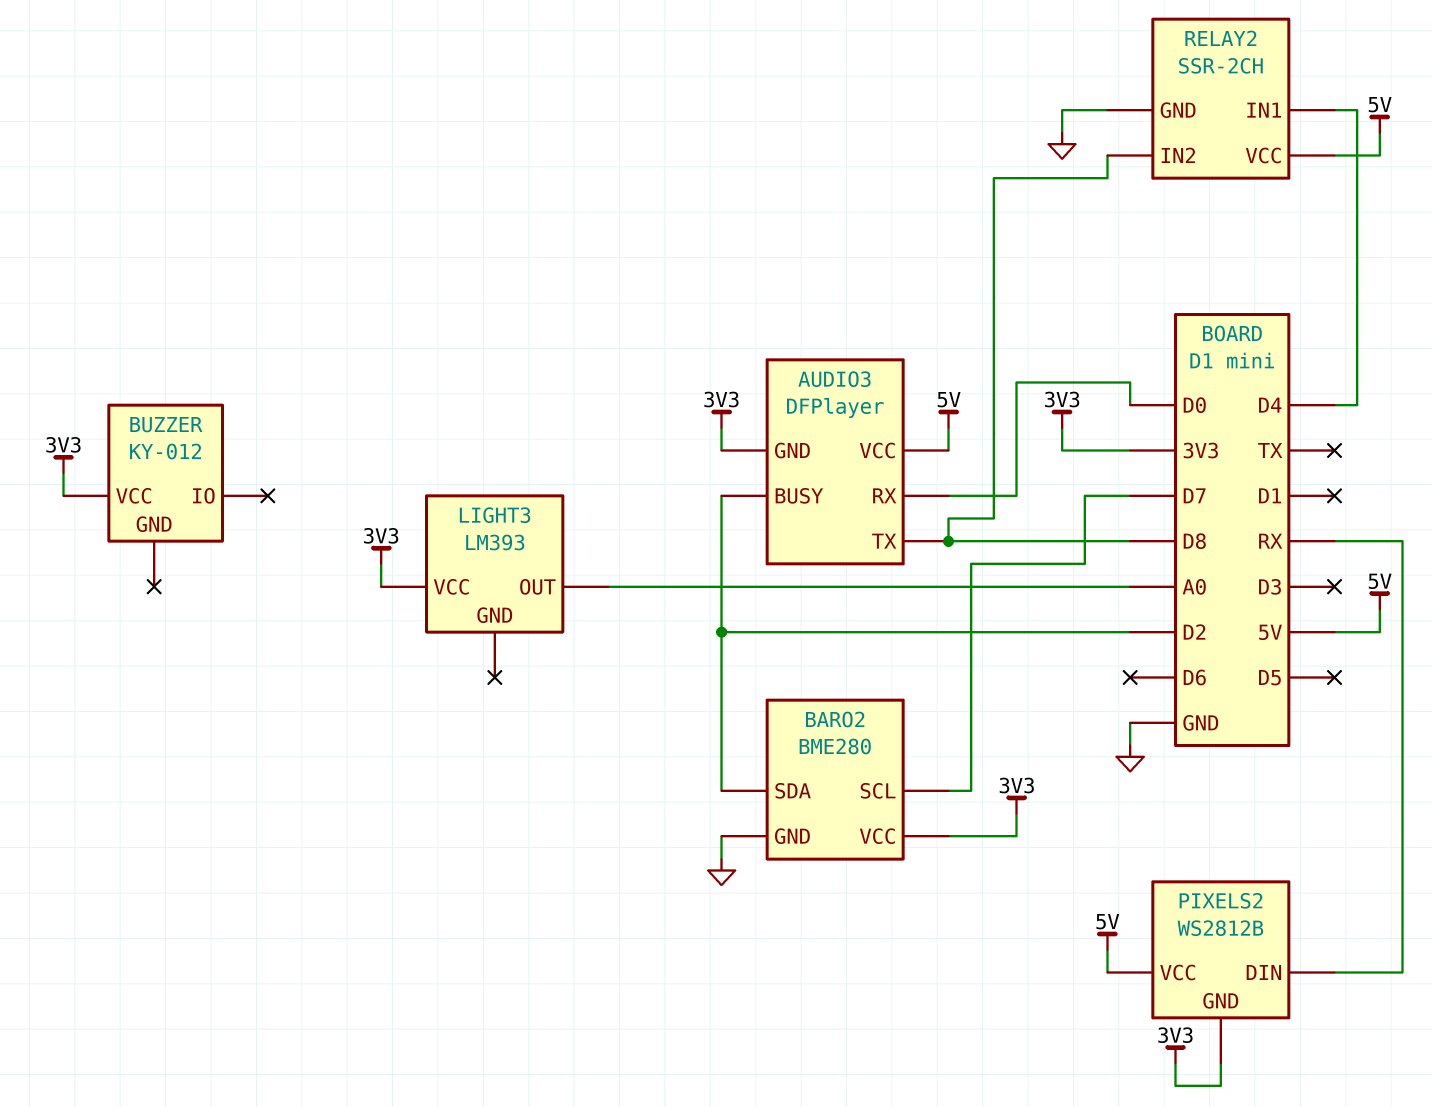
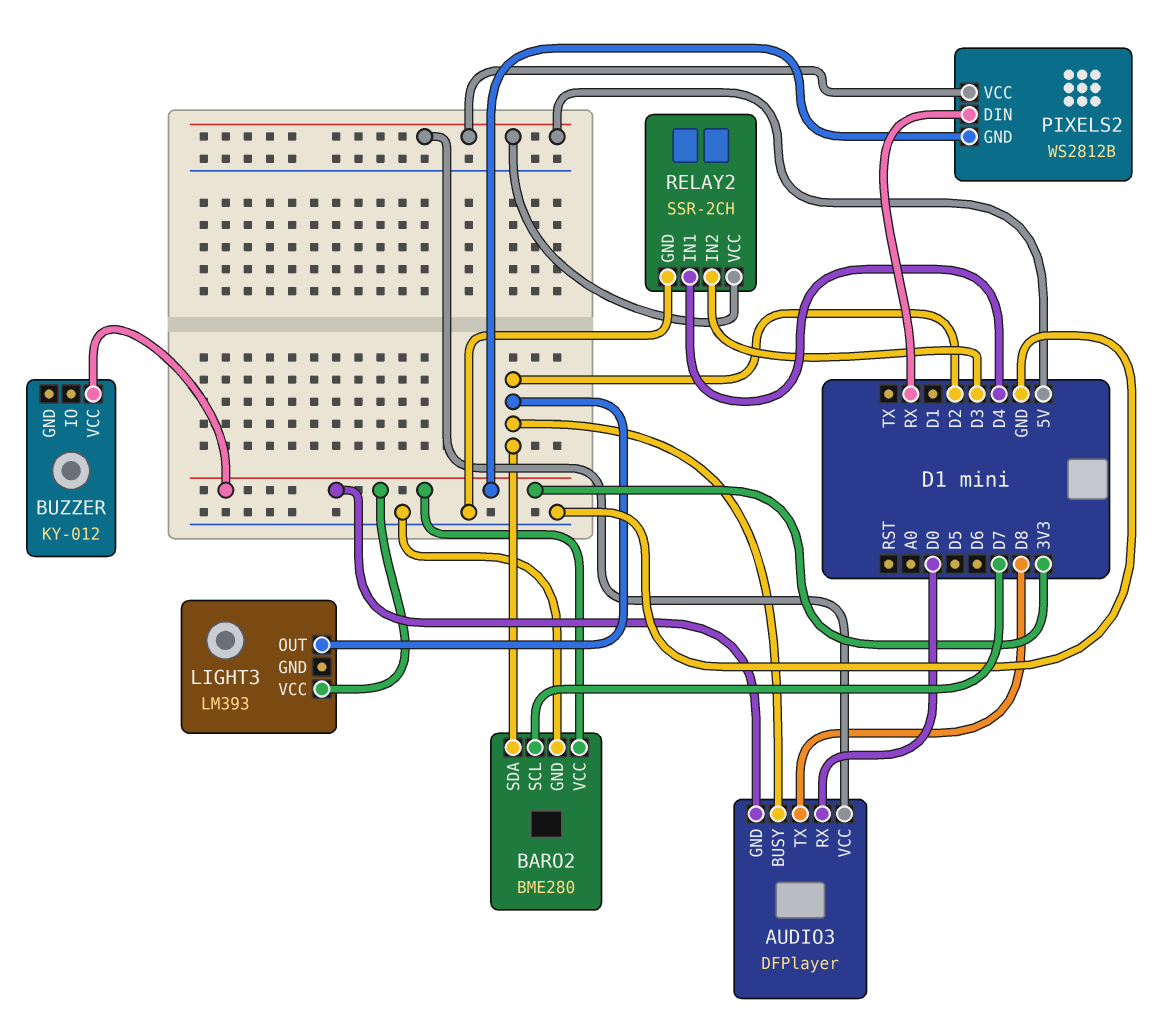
LIGHT3 pin OUT: A0 -> D2
RELAY2 pin IN2: D8 -> D3

